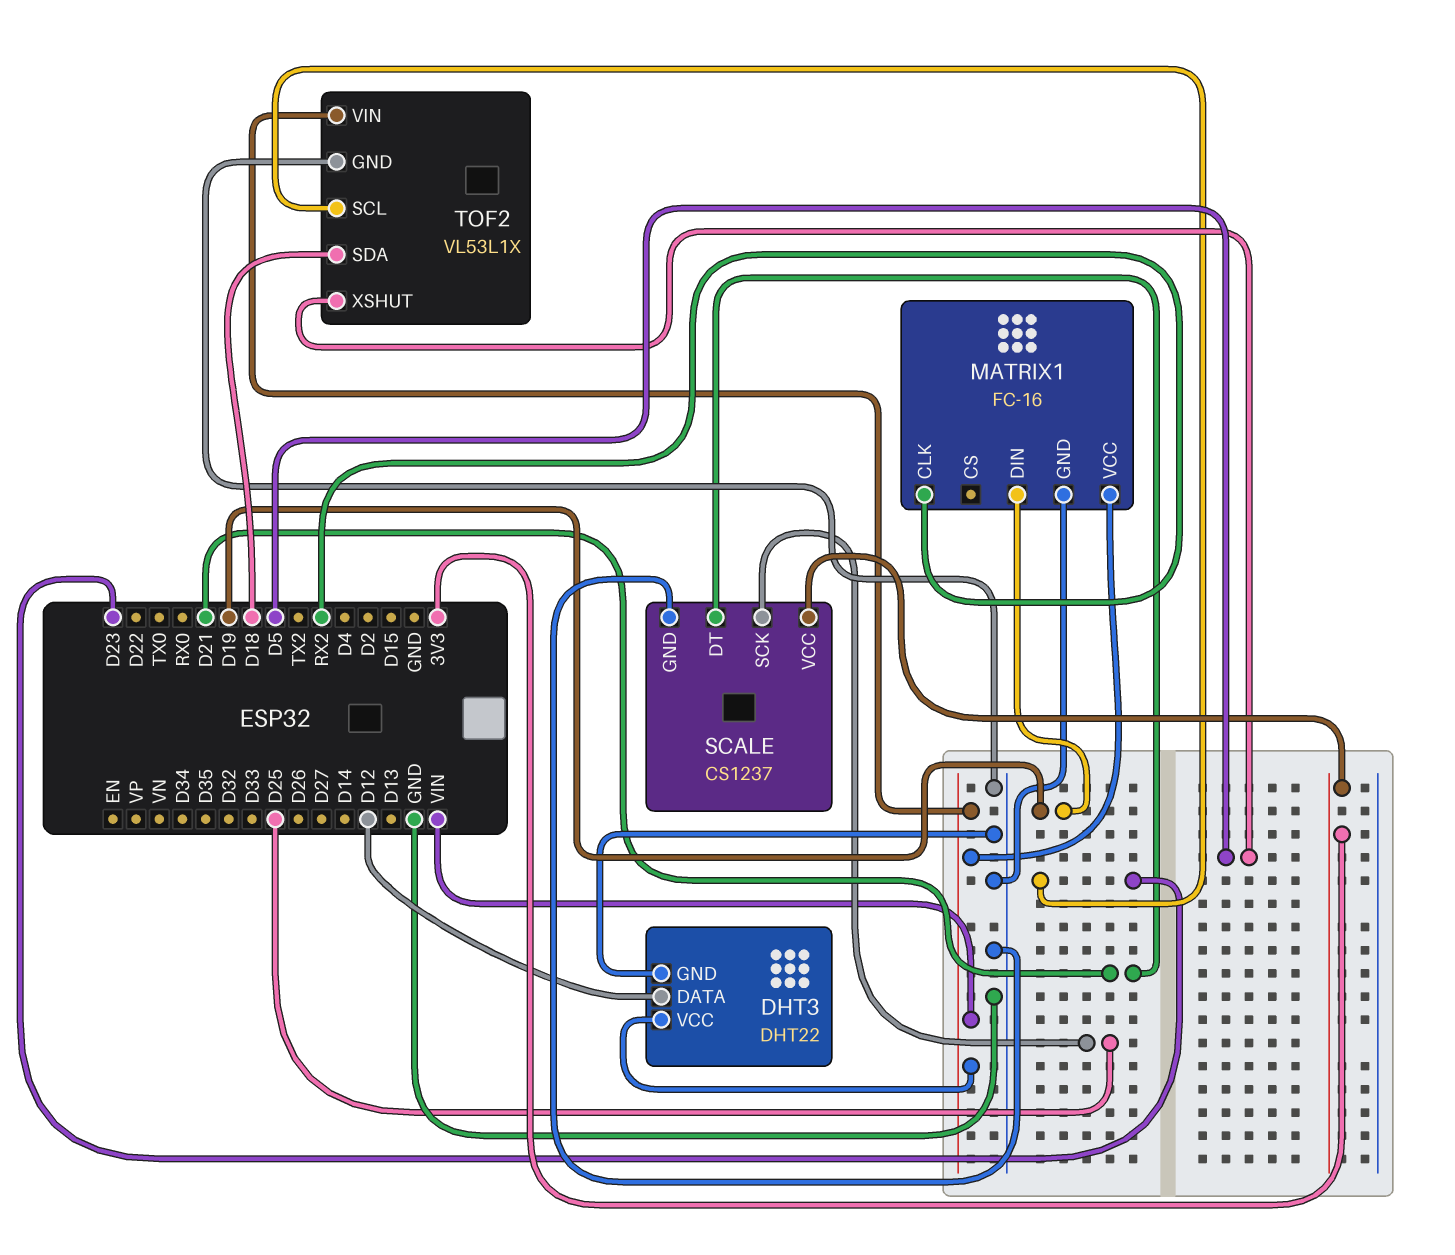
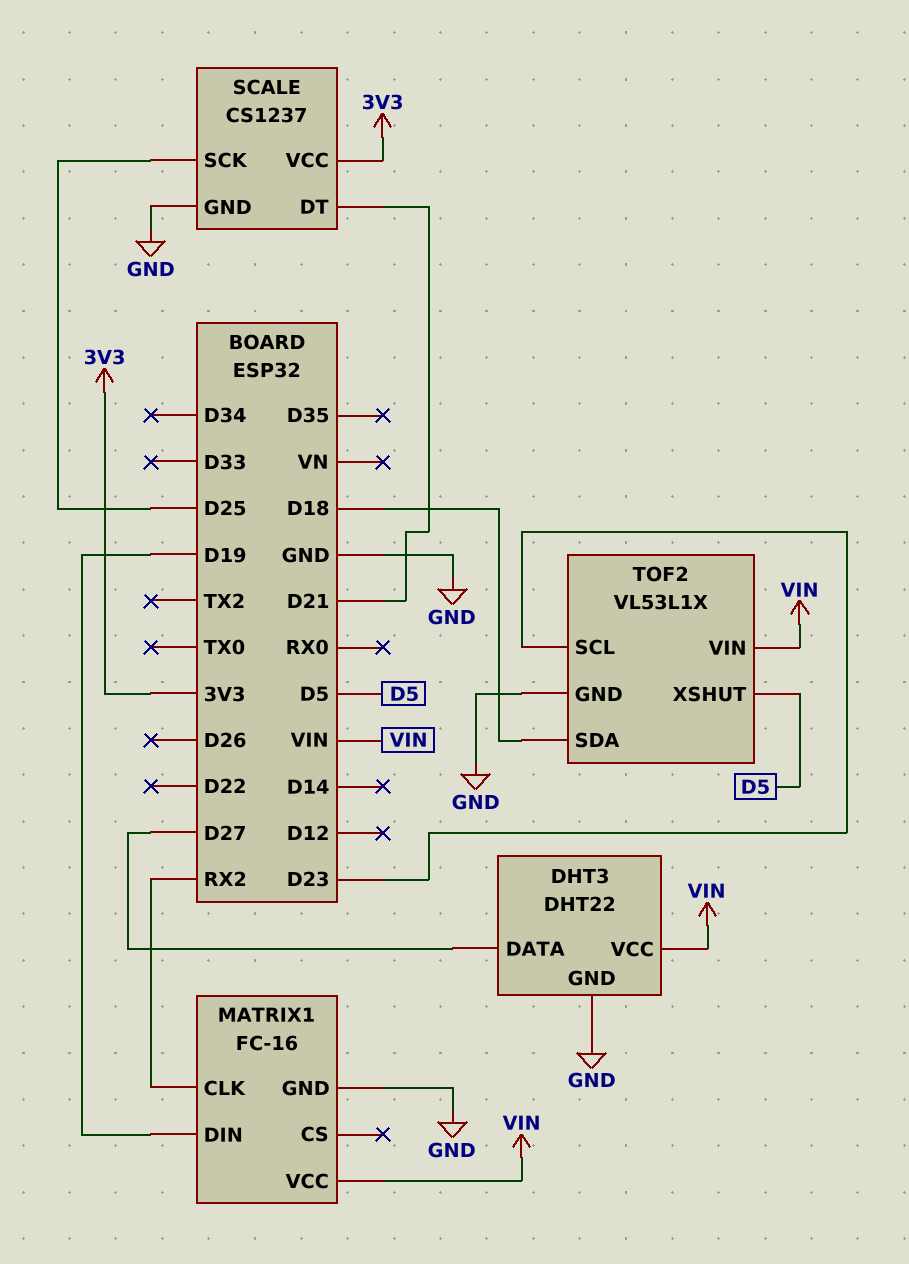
DHT3 pin DATA: D12 -> D27

